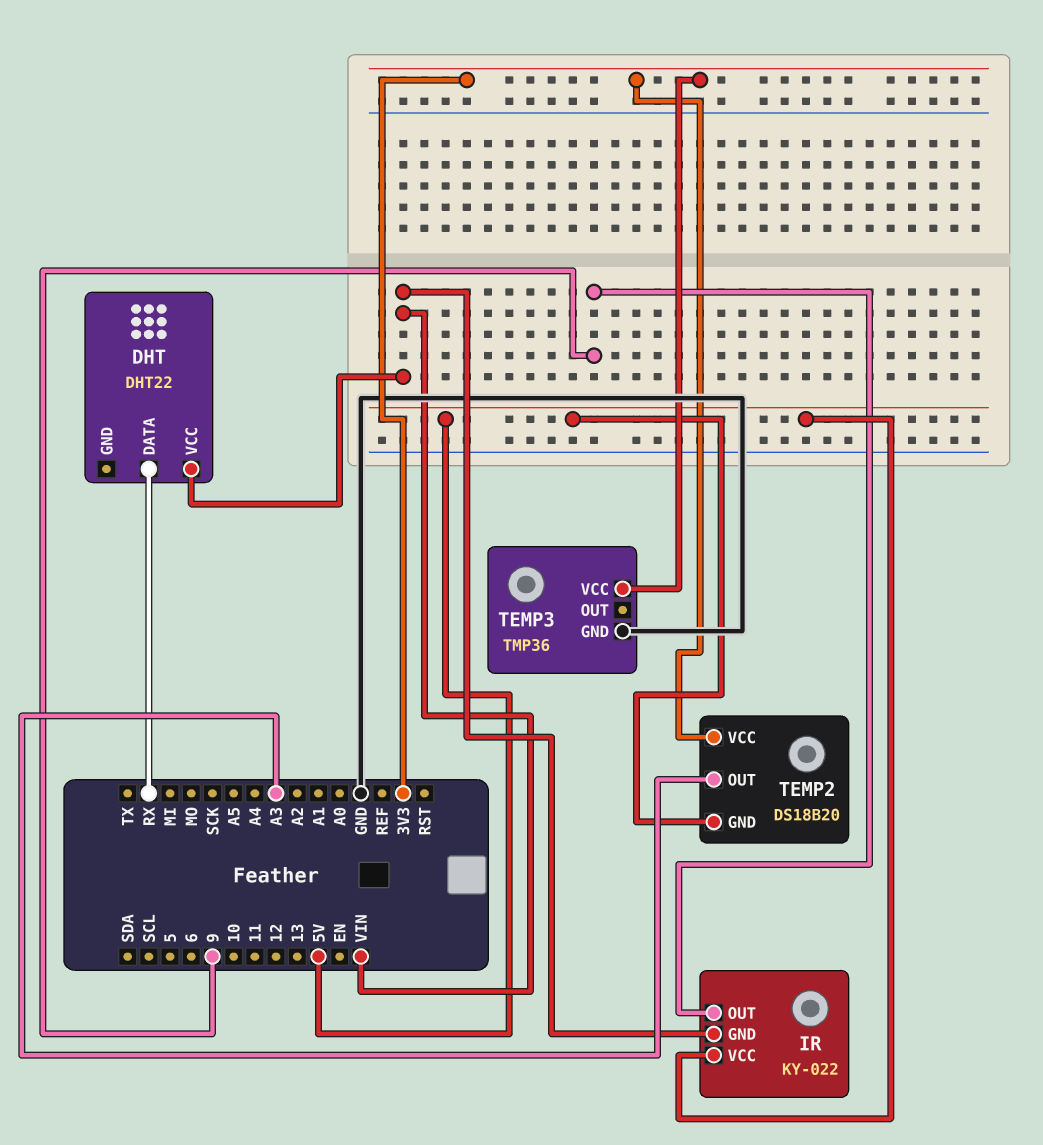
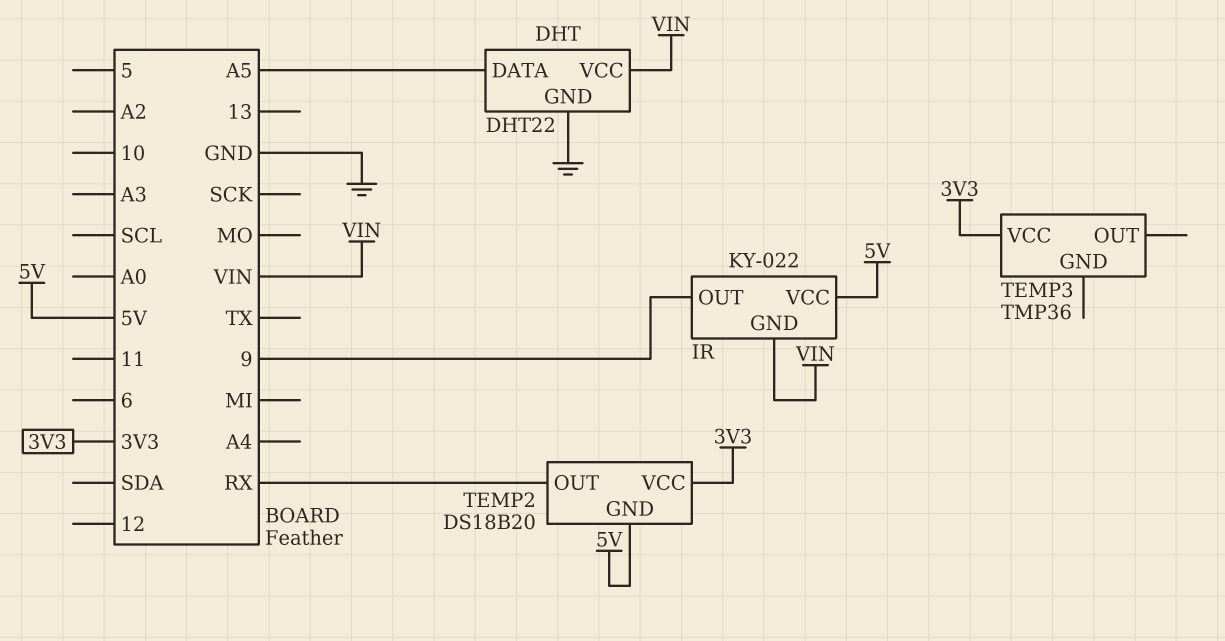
DHT pin DATA: RX -> A5
DHT pin GND: none -> GND
TEMP2 pin OUT: A3 -> RX
TEMP3 pin GND: GND -> none

